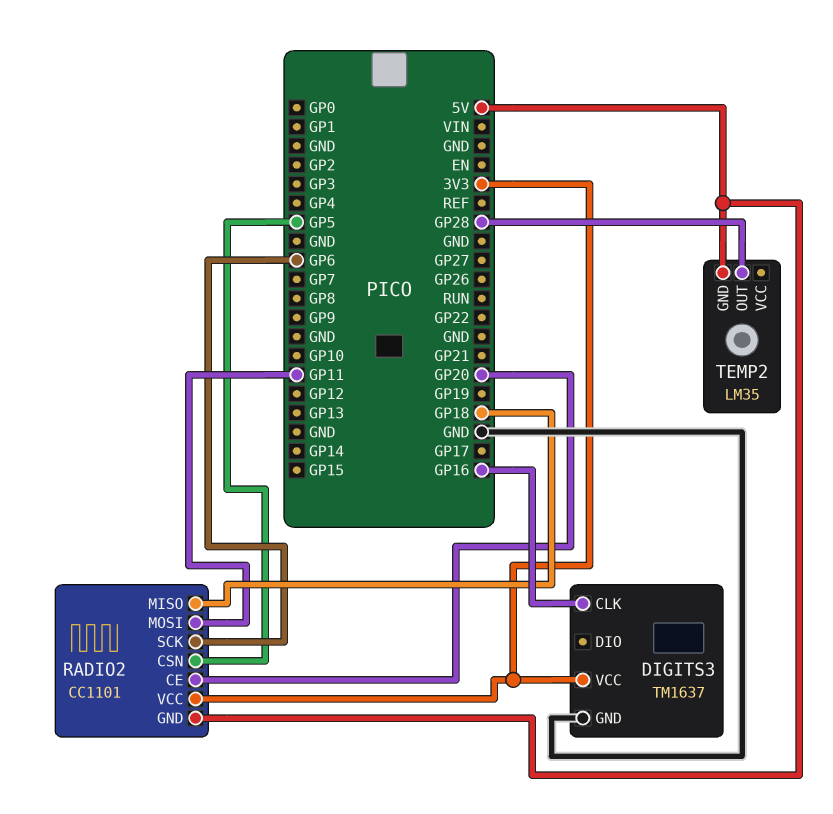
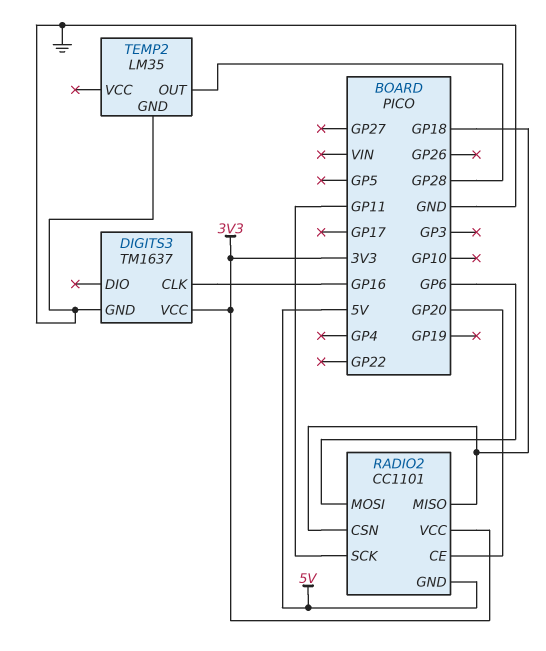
RADIO2 pin CSN: GP5 -> GP18
RADIO2 pin MOSI: GP11 -> GP6
RADIO2 pin SCK: GP6 -> GP11
TEMP2 pin GND: 5V -> GND

